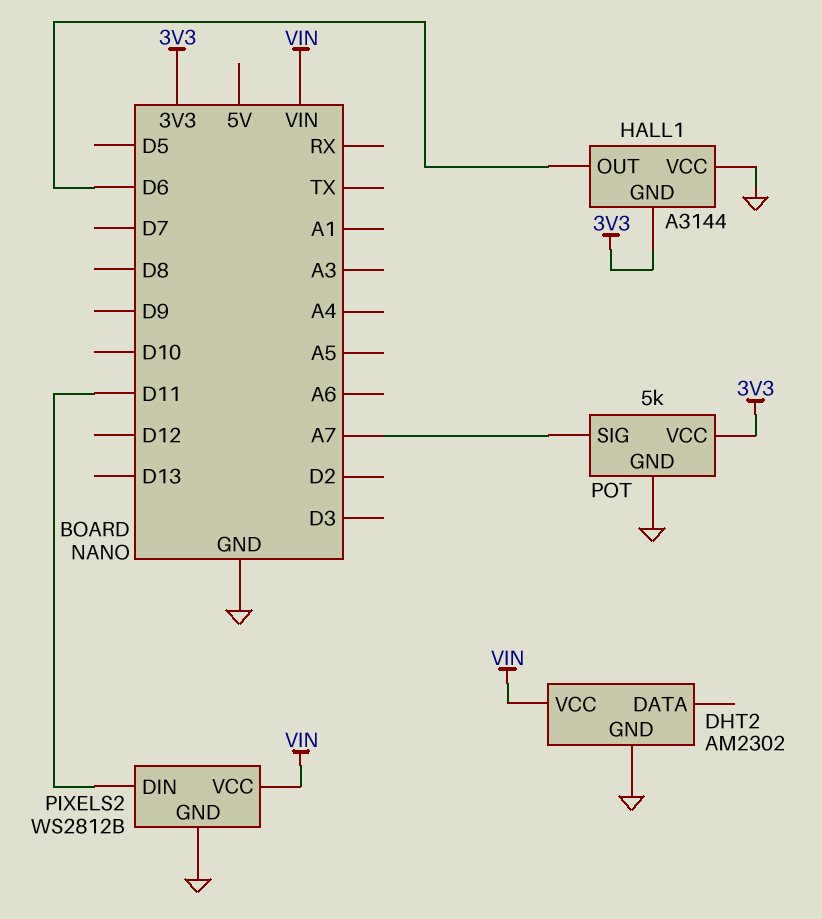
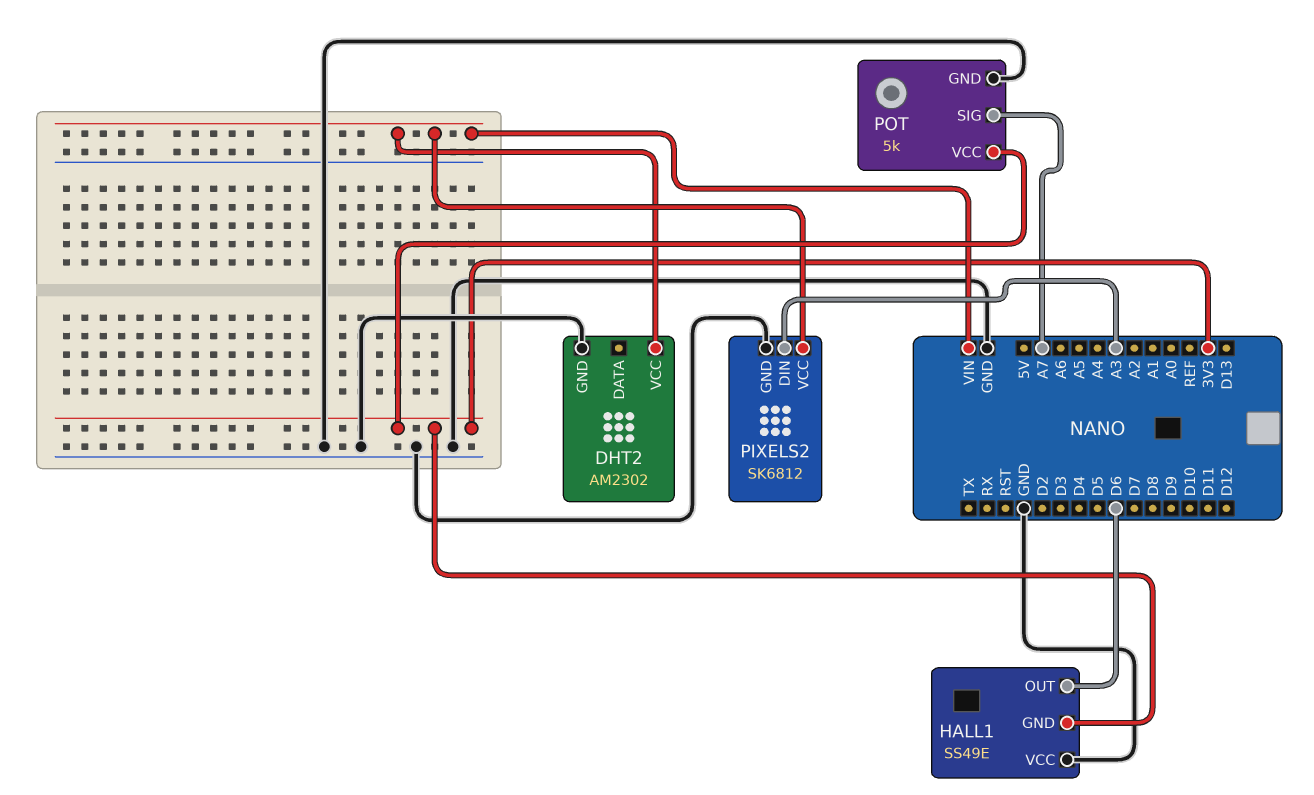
HALL1: A3144 -> SS49E
PIXELS2: WS2812B -> SK6812
PIXELS2 pin DIN: D11 -> A3

